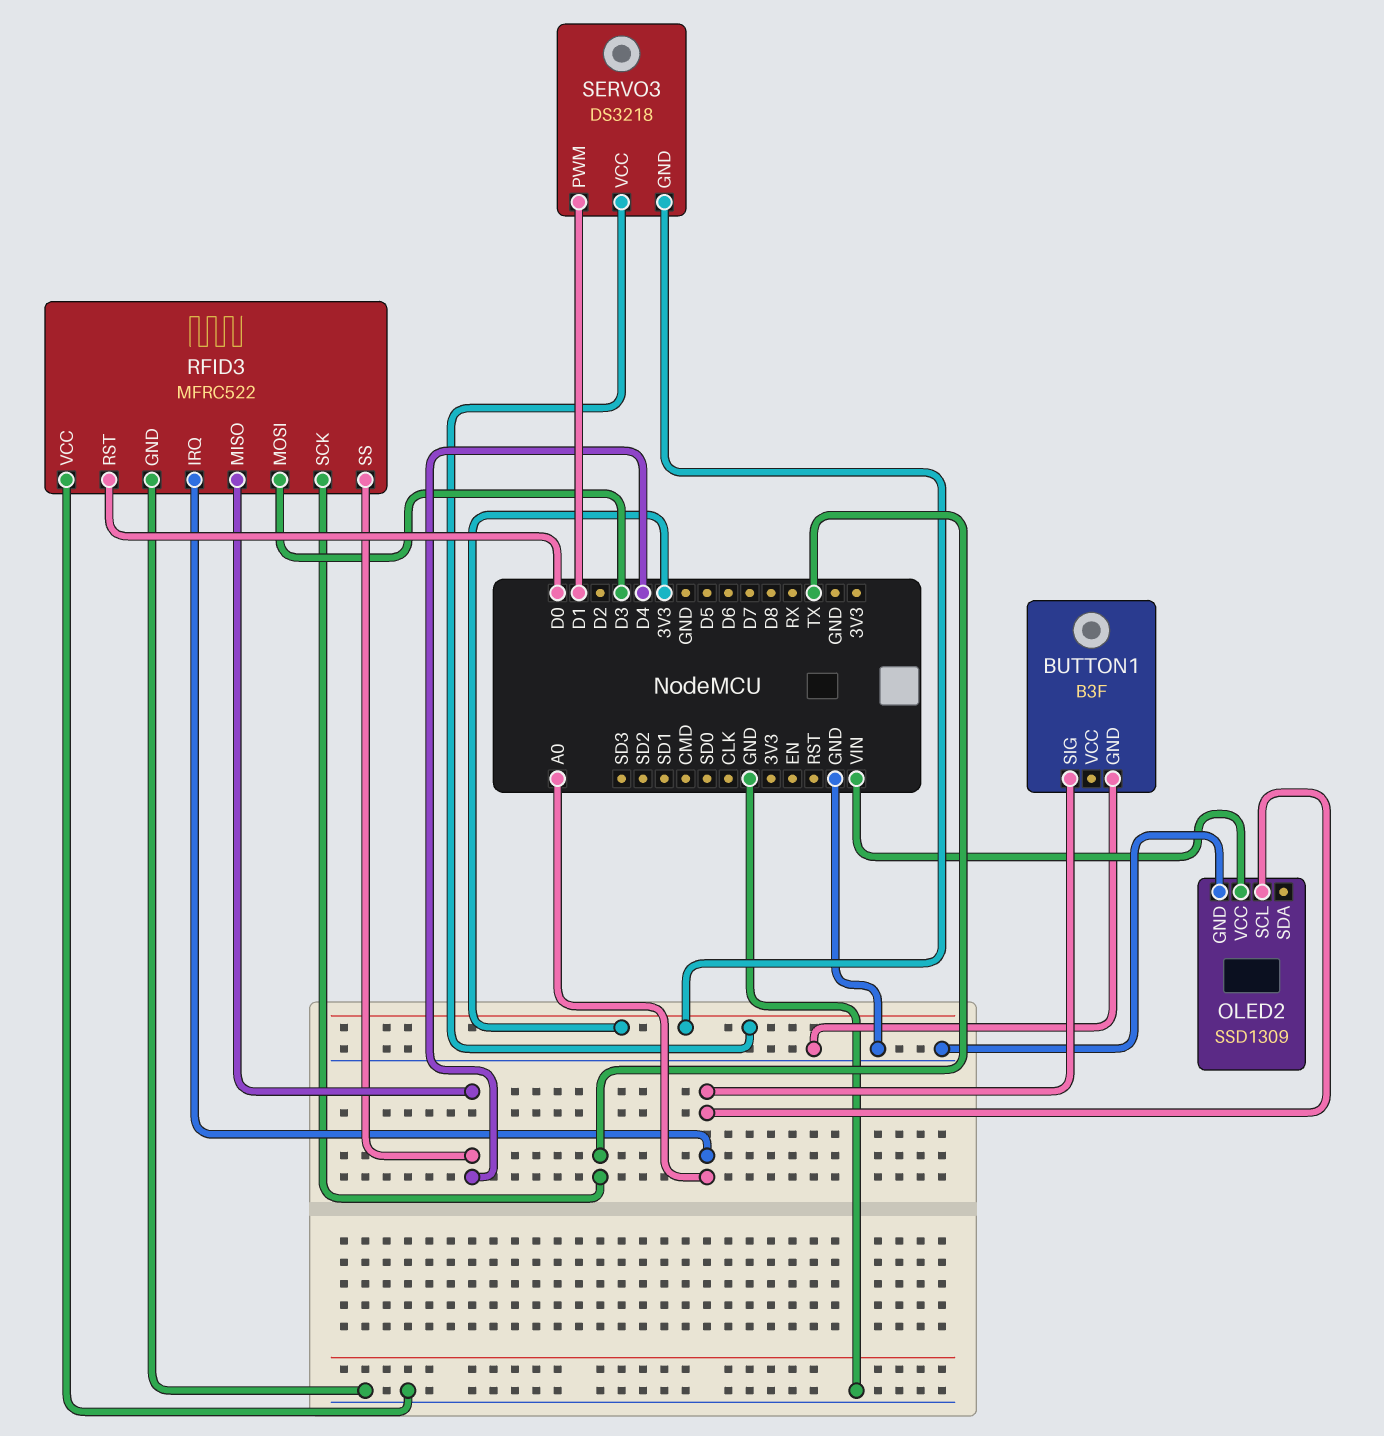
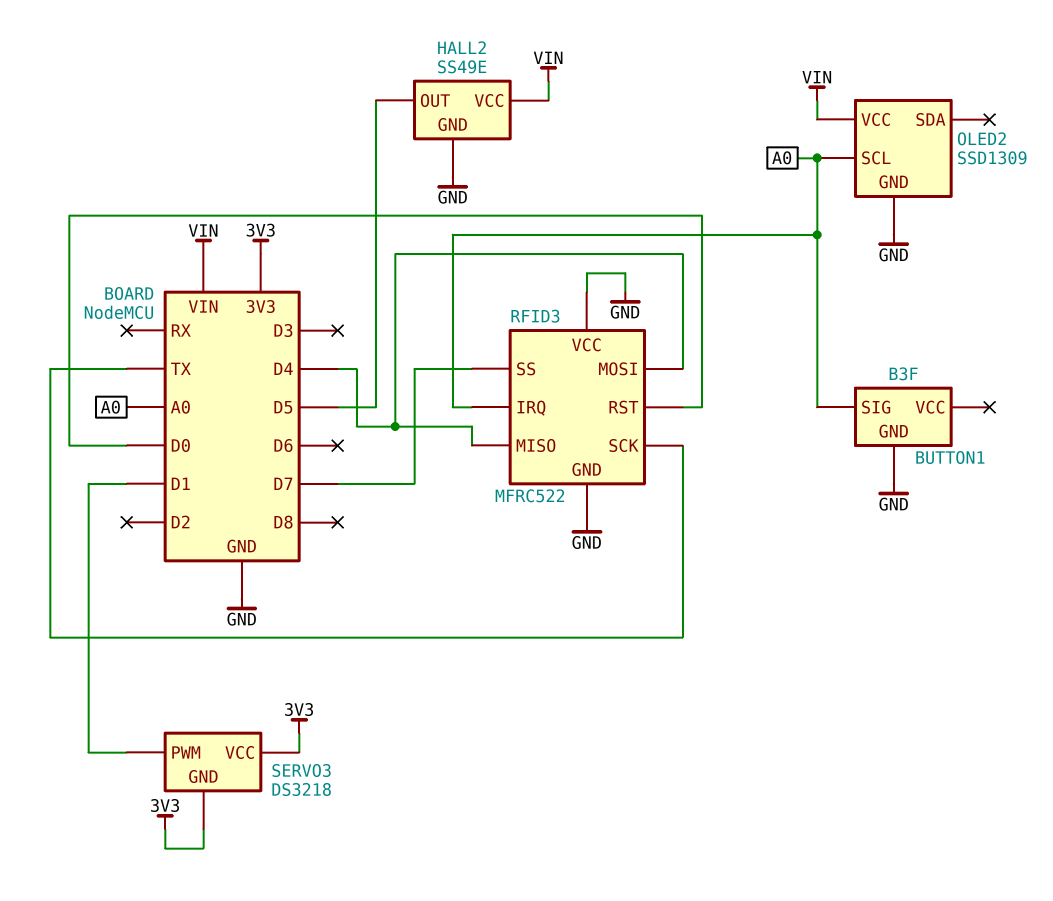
HALL2: none -> SS49E
HALL2 pin GND: none -> GND
HALL2 pin OUT: none -> D5
HALL2 pin VCC: none -> VIN
RFID3 pin MOSI: D3 -> D4
RFID3 pin SS: D4 -> D7

